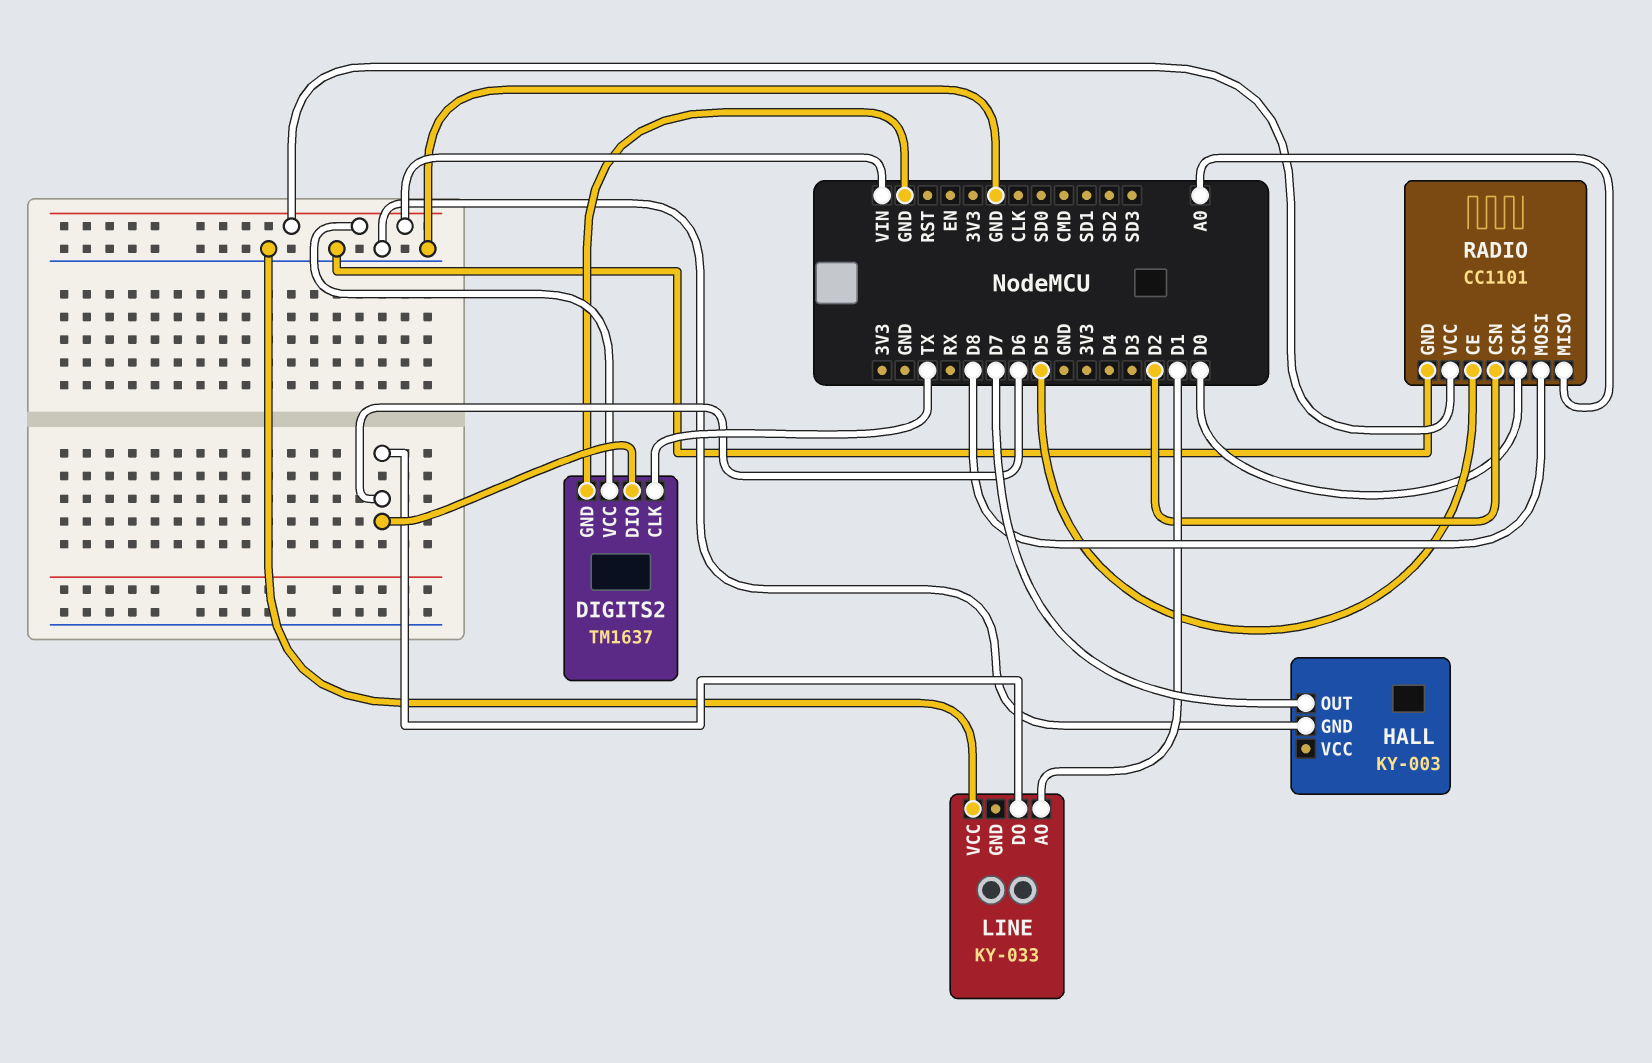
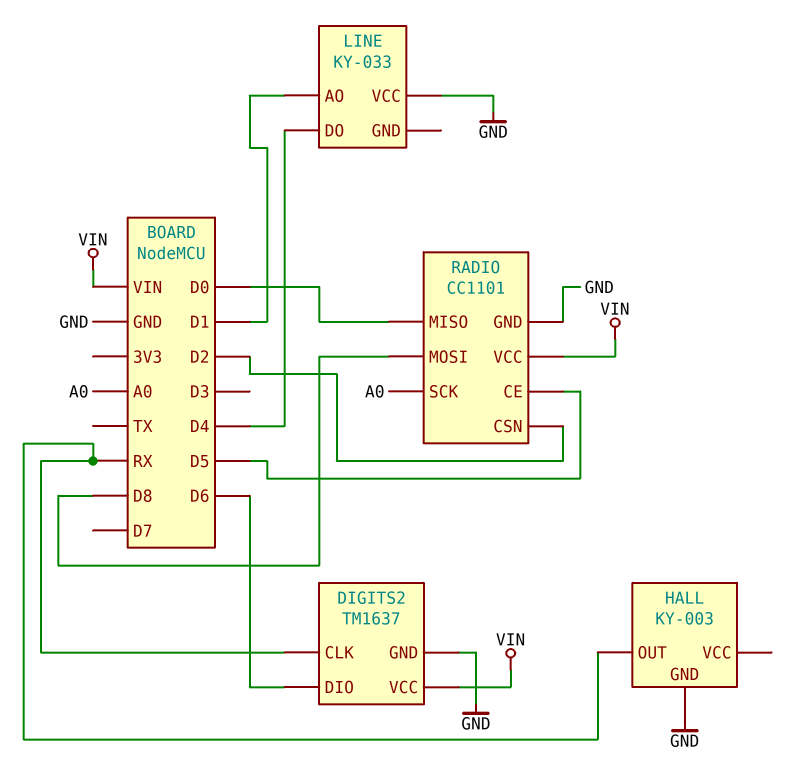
DIGITS2 pin CLK: TX -> RX
HALL pin OUT: D7 -> RX
LINE pin DO: D6 -> D4
RADIO pin MISO: A0 -> D0
RADIO pin SCK: D0 -> A0

